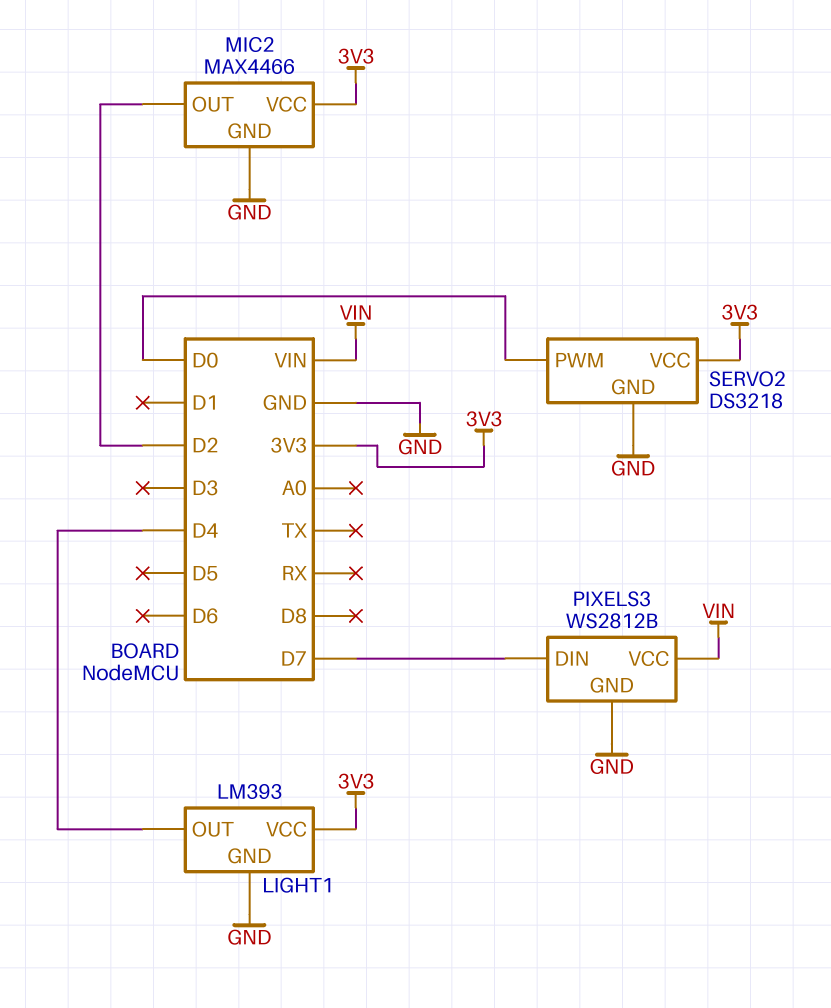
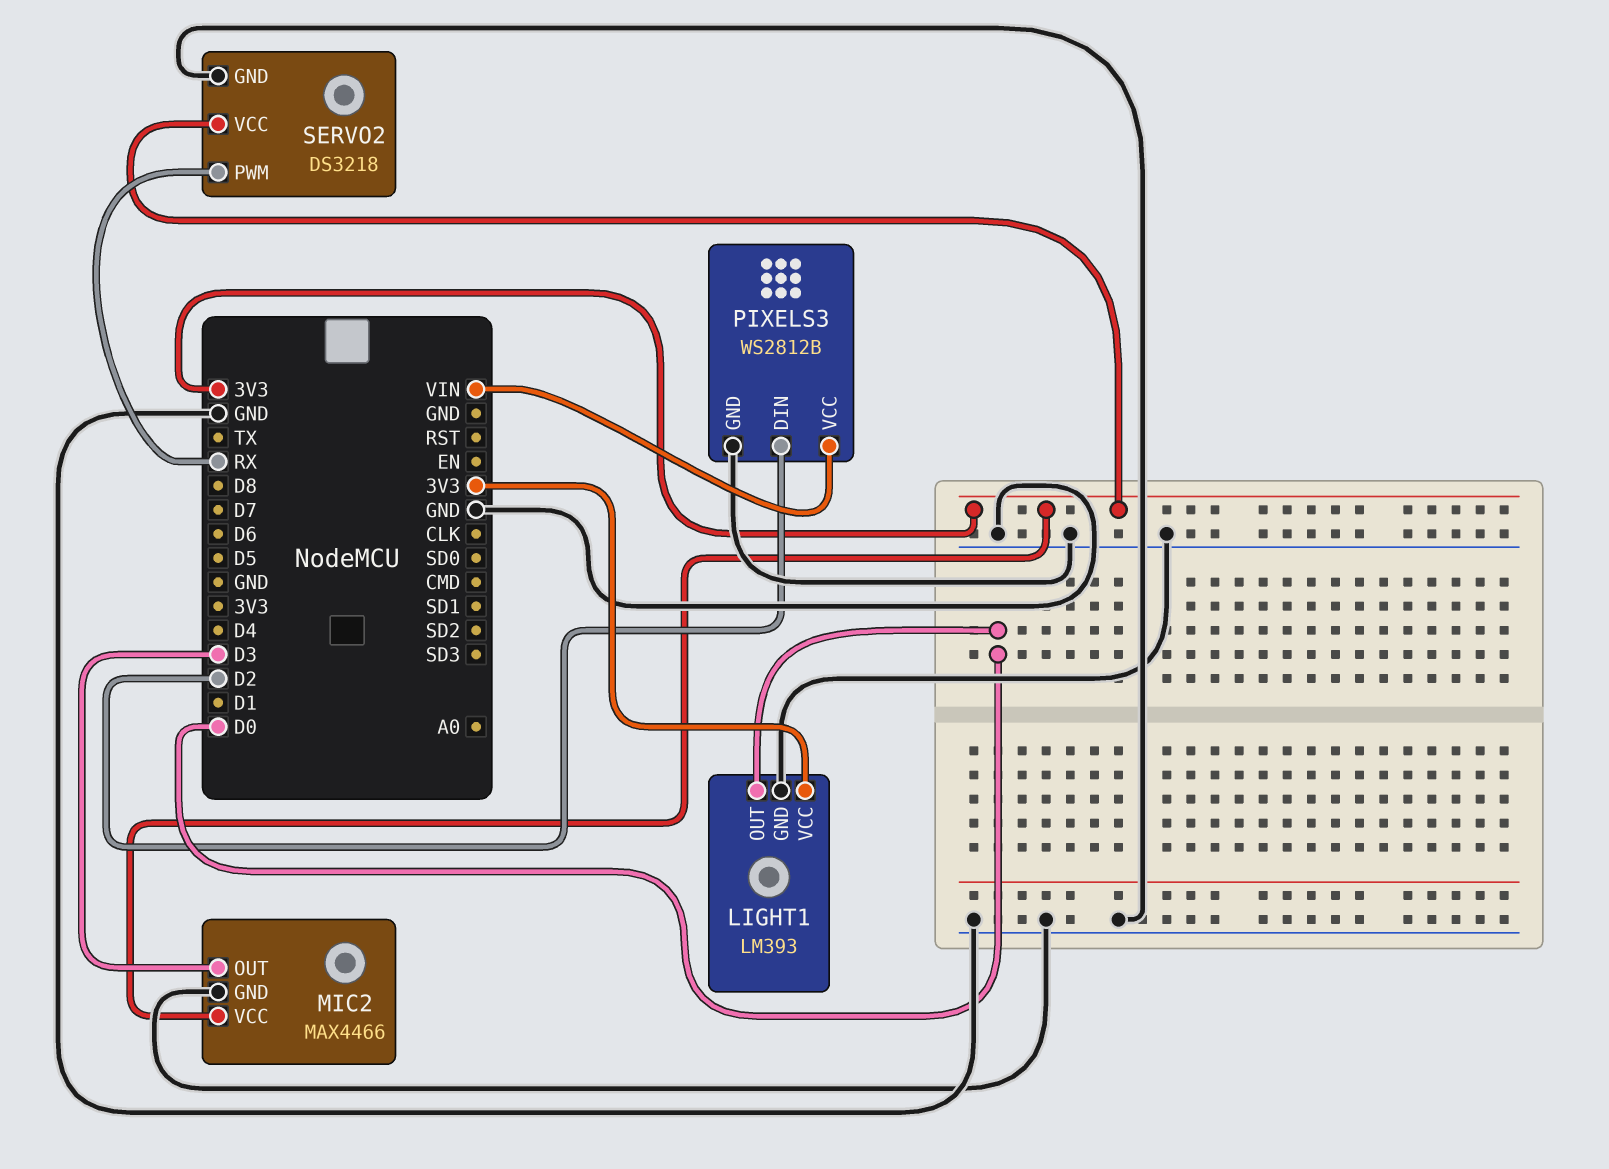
LIGHT1 pin OUT: D4 -> D0
MIC2 pin OUT: D2 -> D3
PIXELS3 pin DIN: D7 -> D2
SERVO2 pin PWM: D0 -> RX

